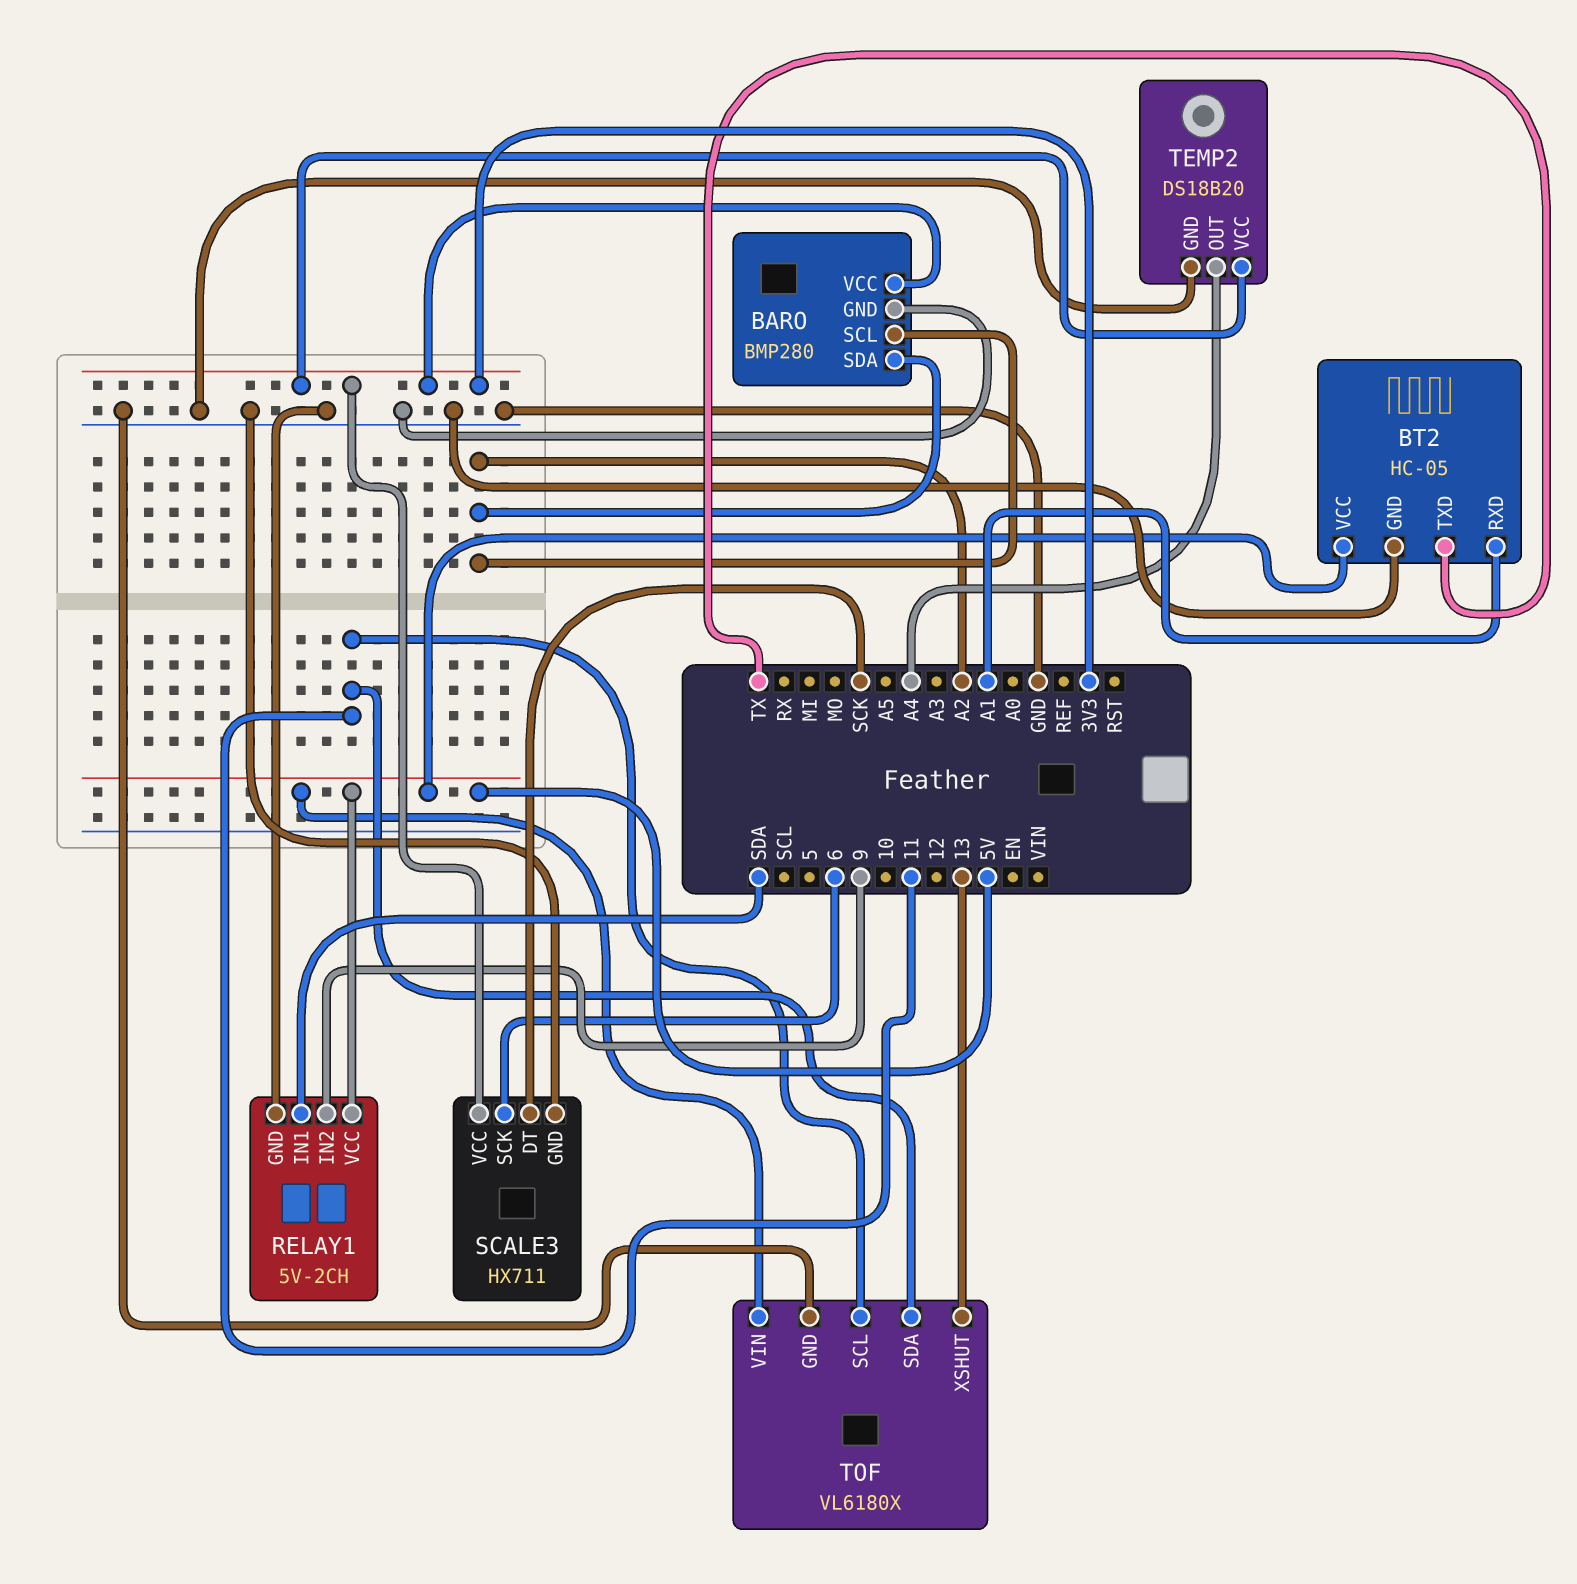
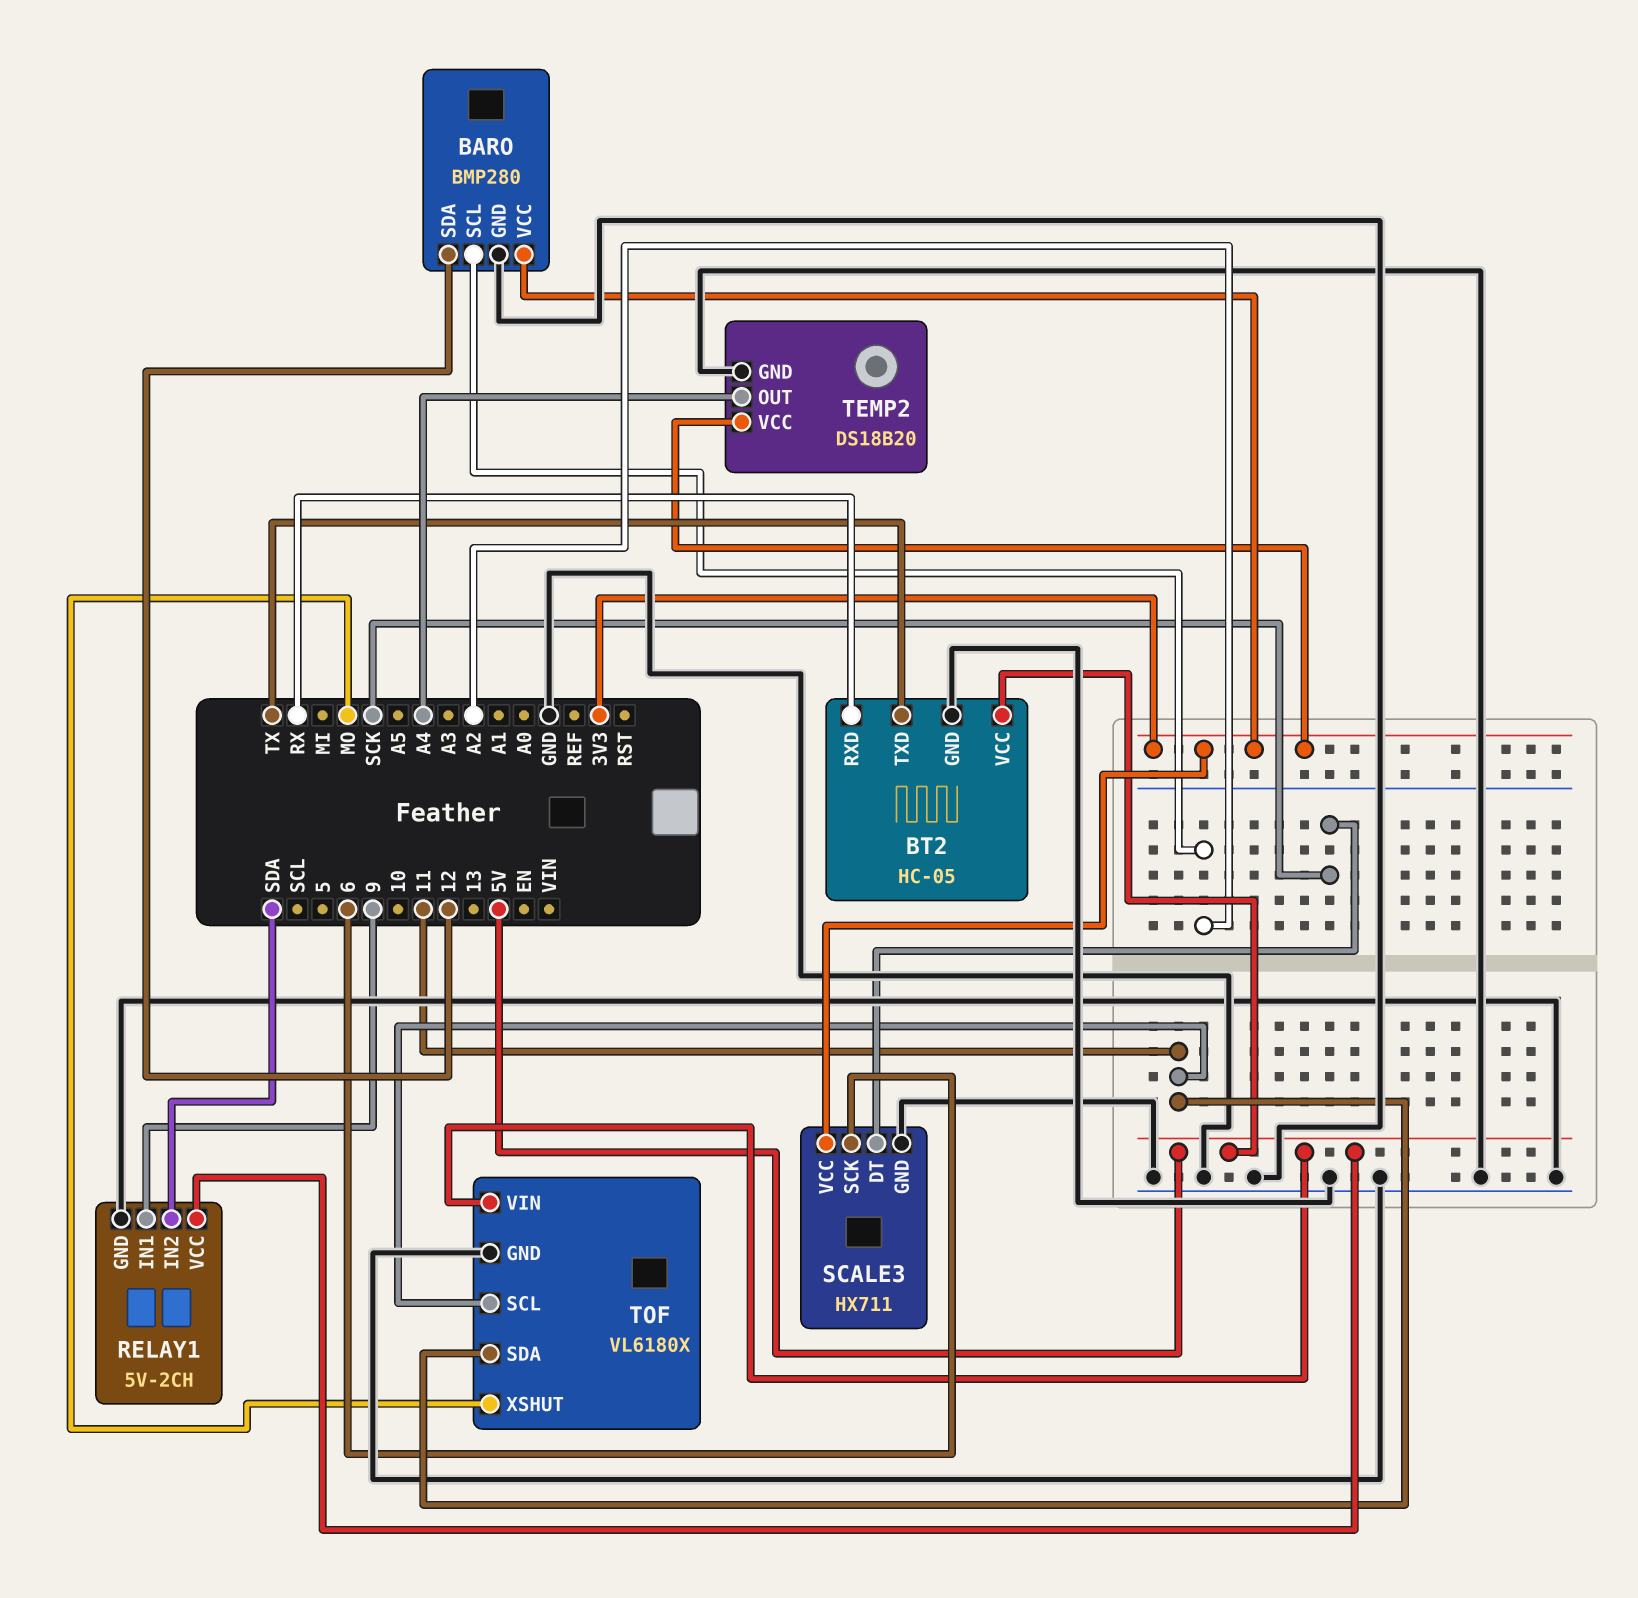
BARO pin SDA: A2 -> 12
BT2 pin RXD: A1 -> RX
RELAY1 pin IN1: SDA -> 9
RELAY1 pin IN2: 9 -> SDA
TOF pin XSHUT: 13 -> MO

